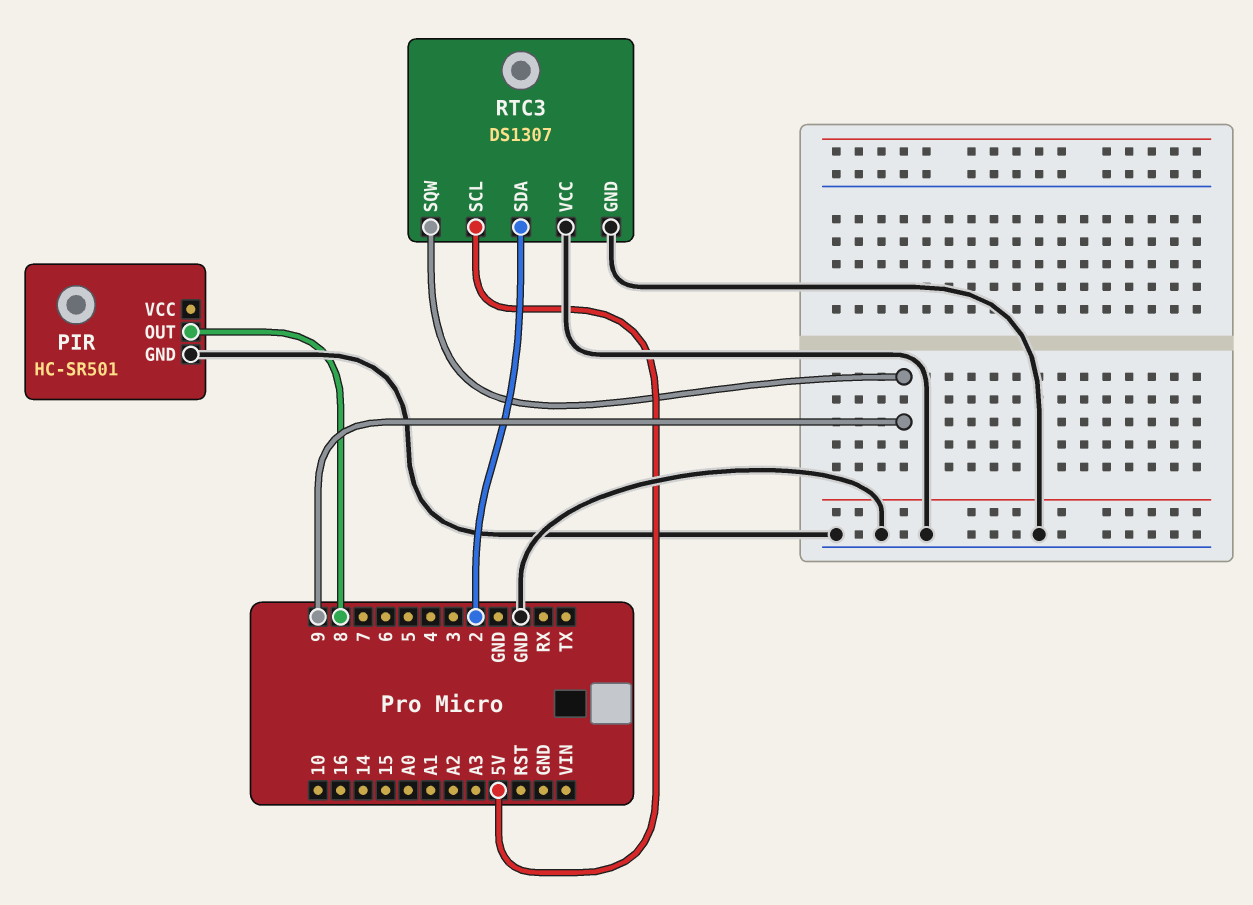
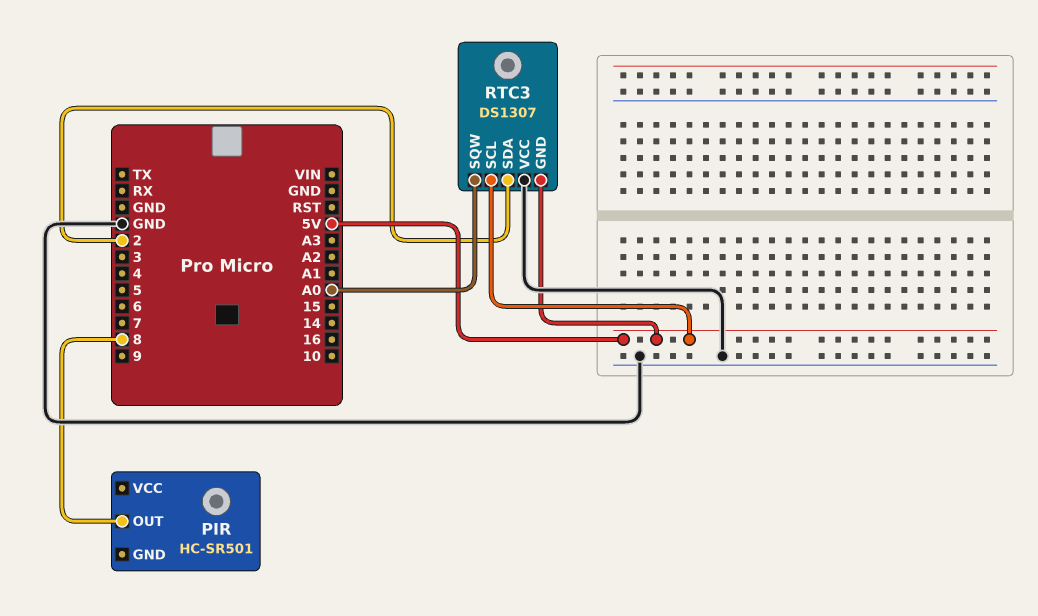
PIR pin GND: GND -> none
RTC3 pin GND: GND -> 5V
RTC3 pin SQW: 9 -> A0

